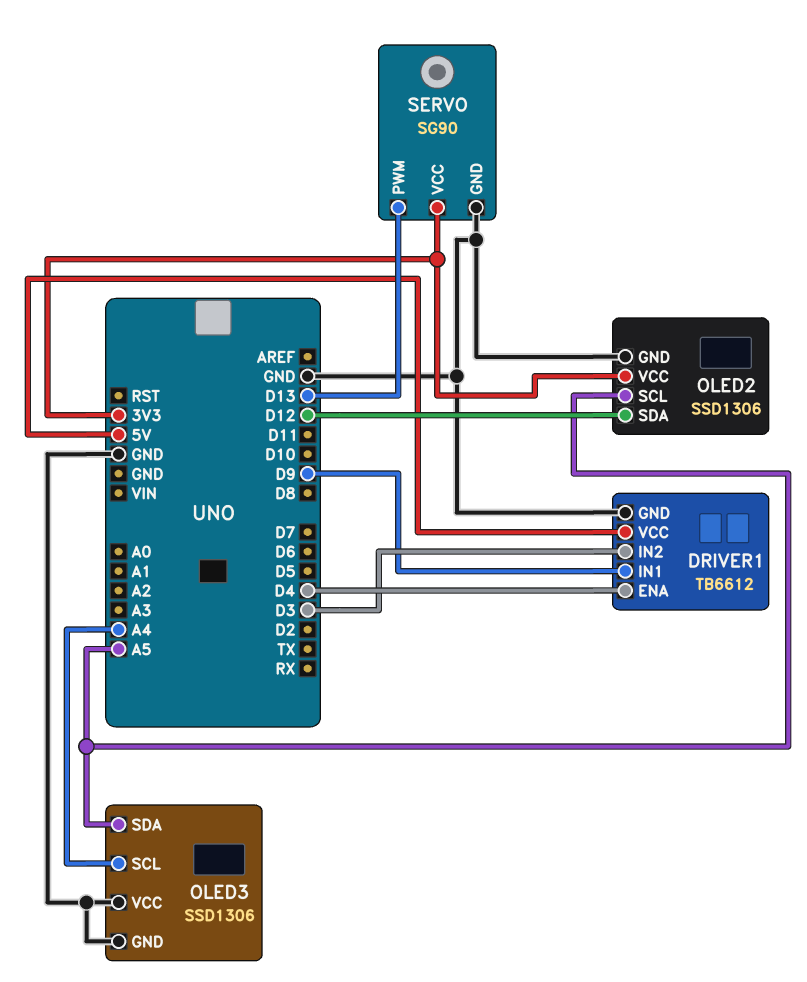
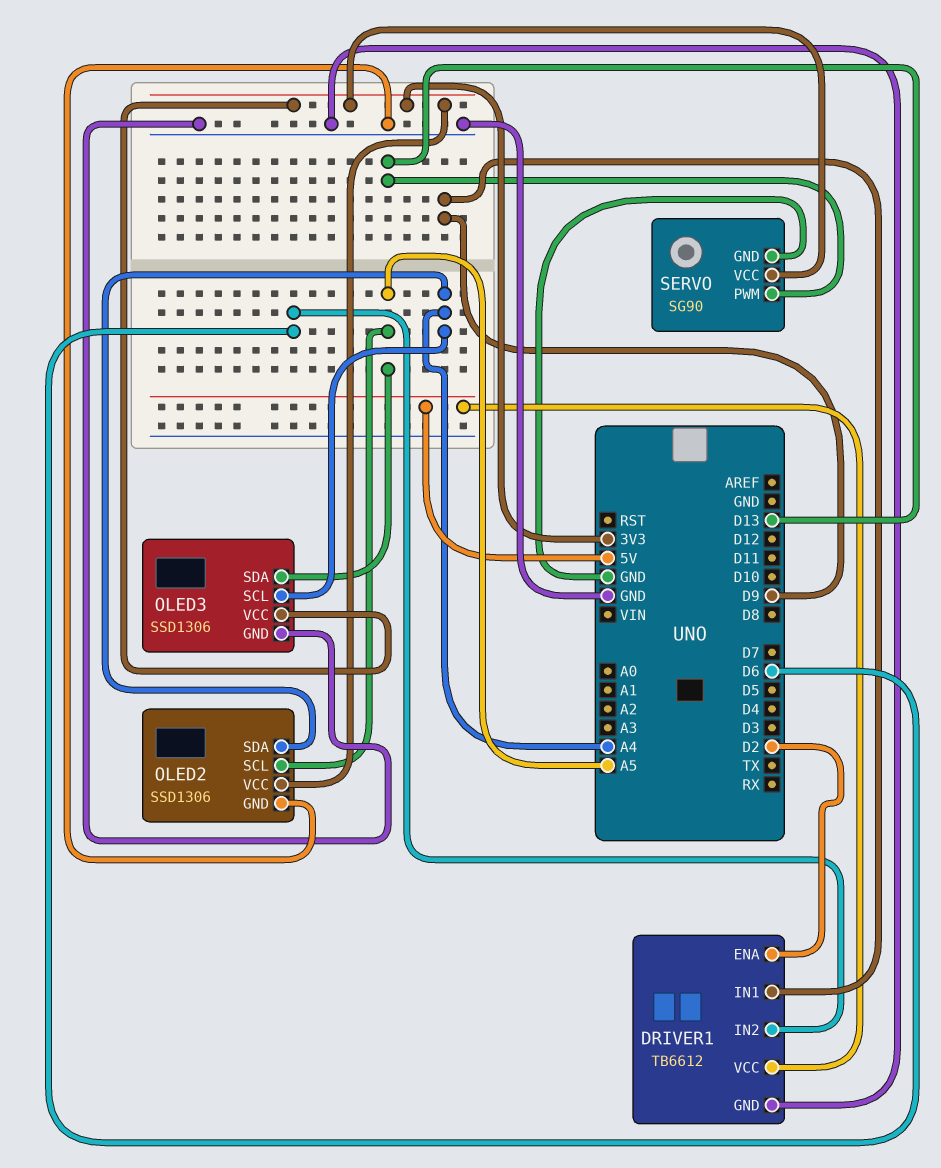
DRIVER1 pin ENA: D4 -> D2
DRIVER1 pin IN2: D3 -> D6
OLED2 pin SDA: D12 -> A4
OLED3 pin VCC: GND -> 3V3

